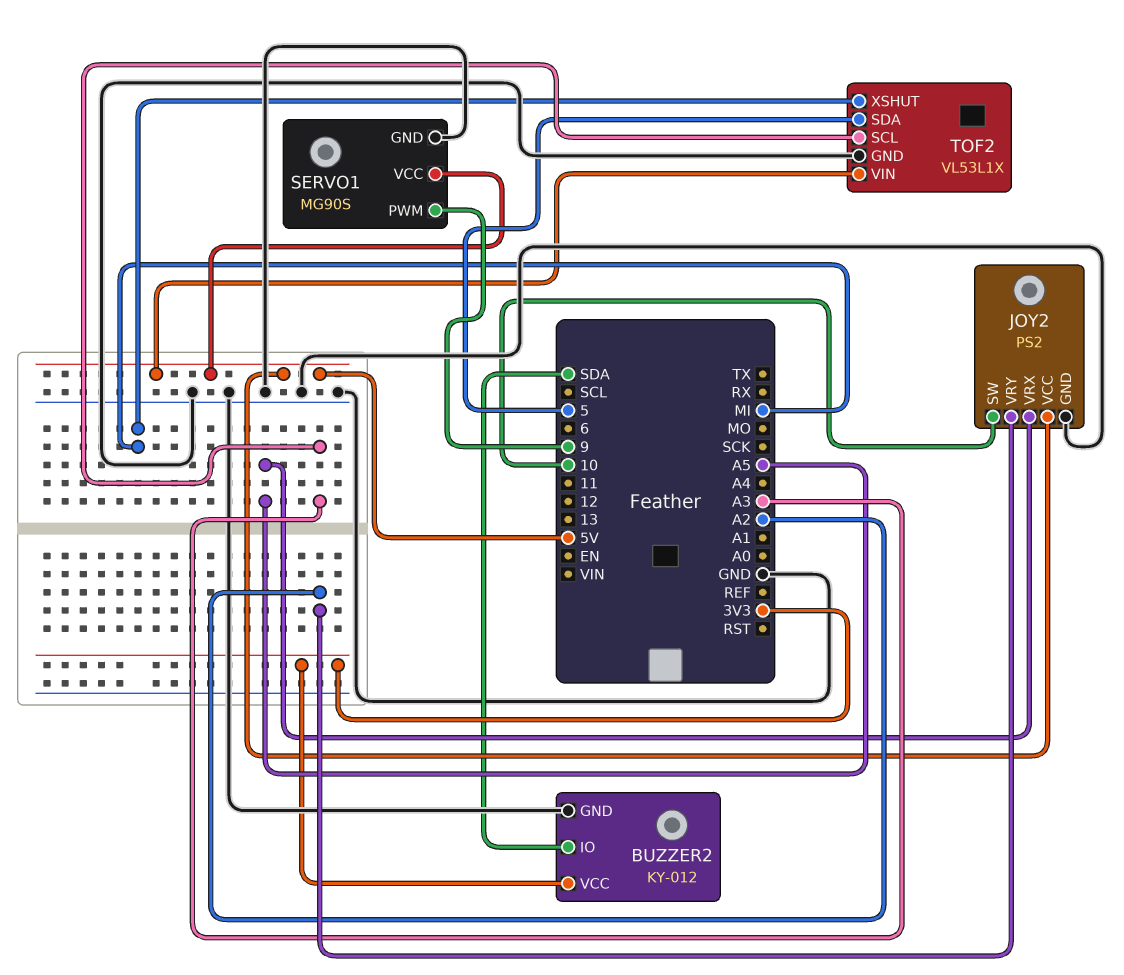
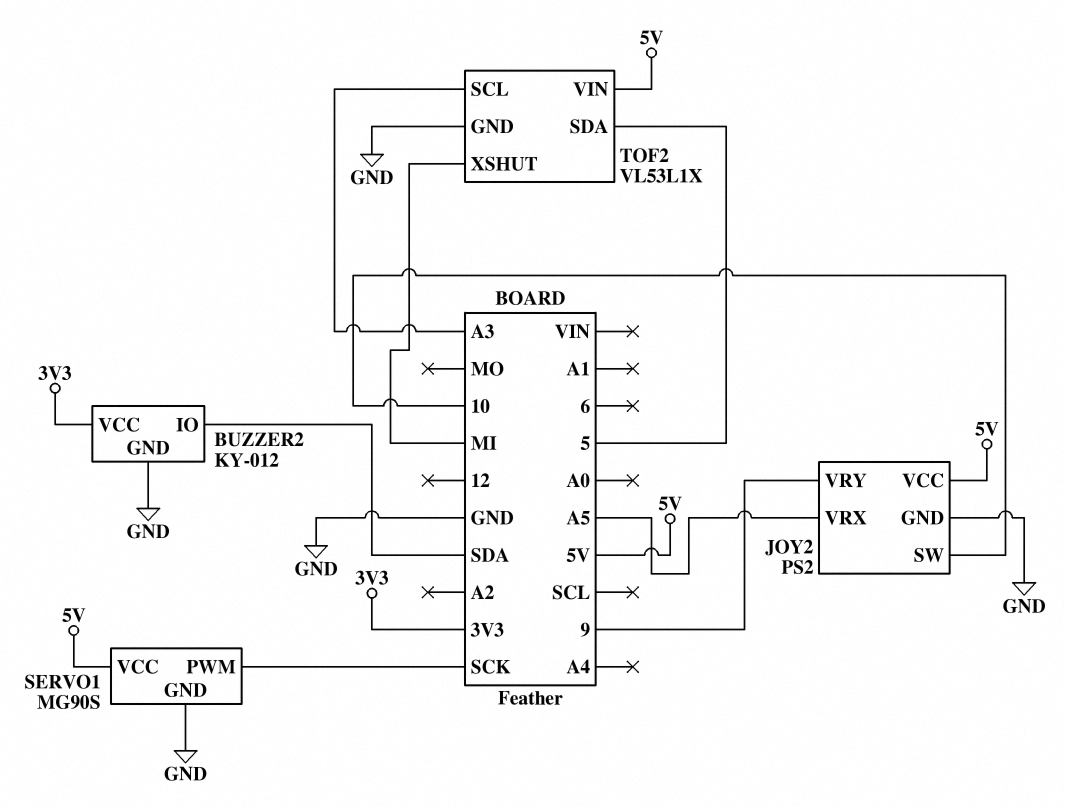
JOY2 pin VRY: A2 -> 9
SERVO1 pin PWM: 9 -> SCK

